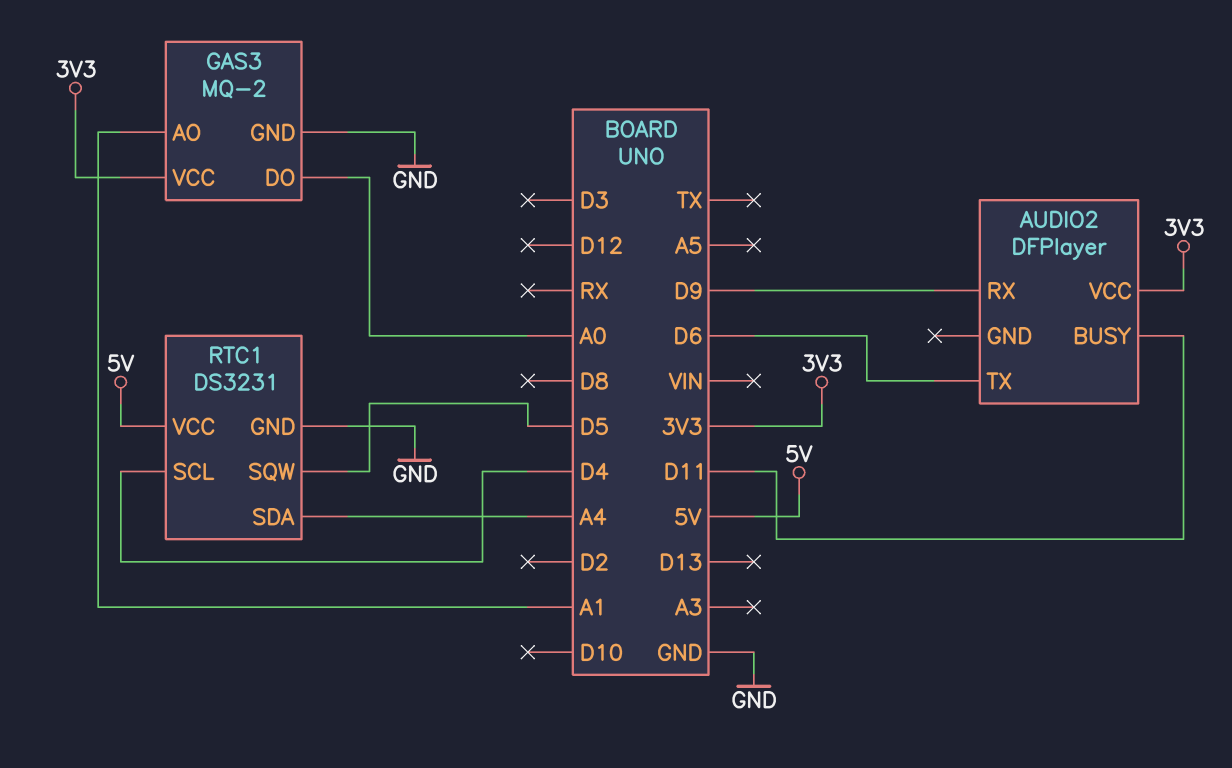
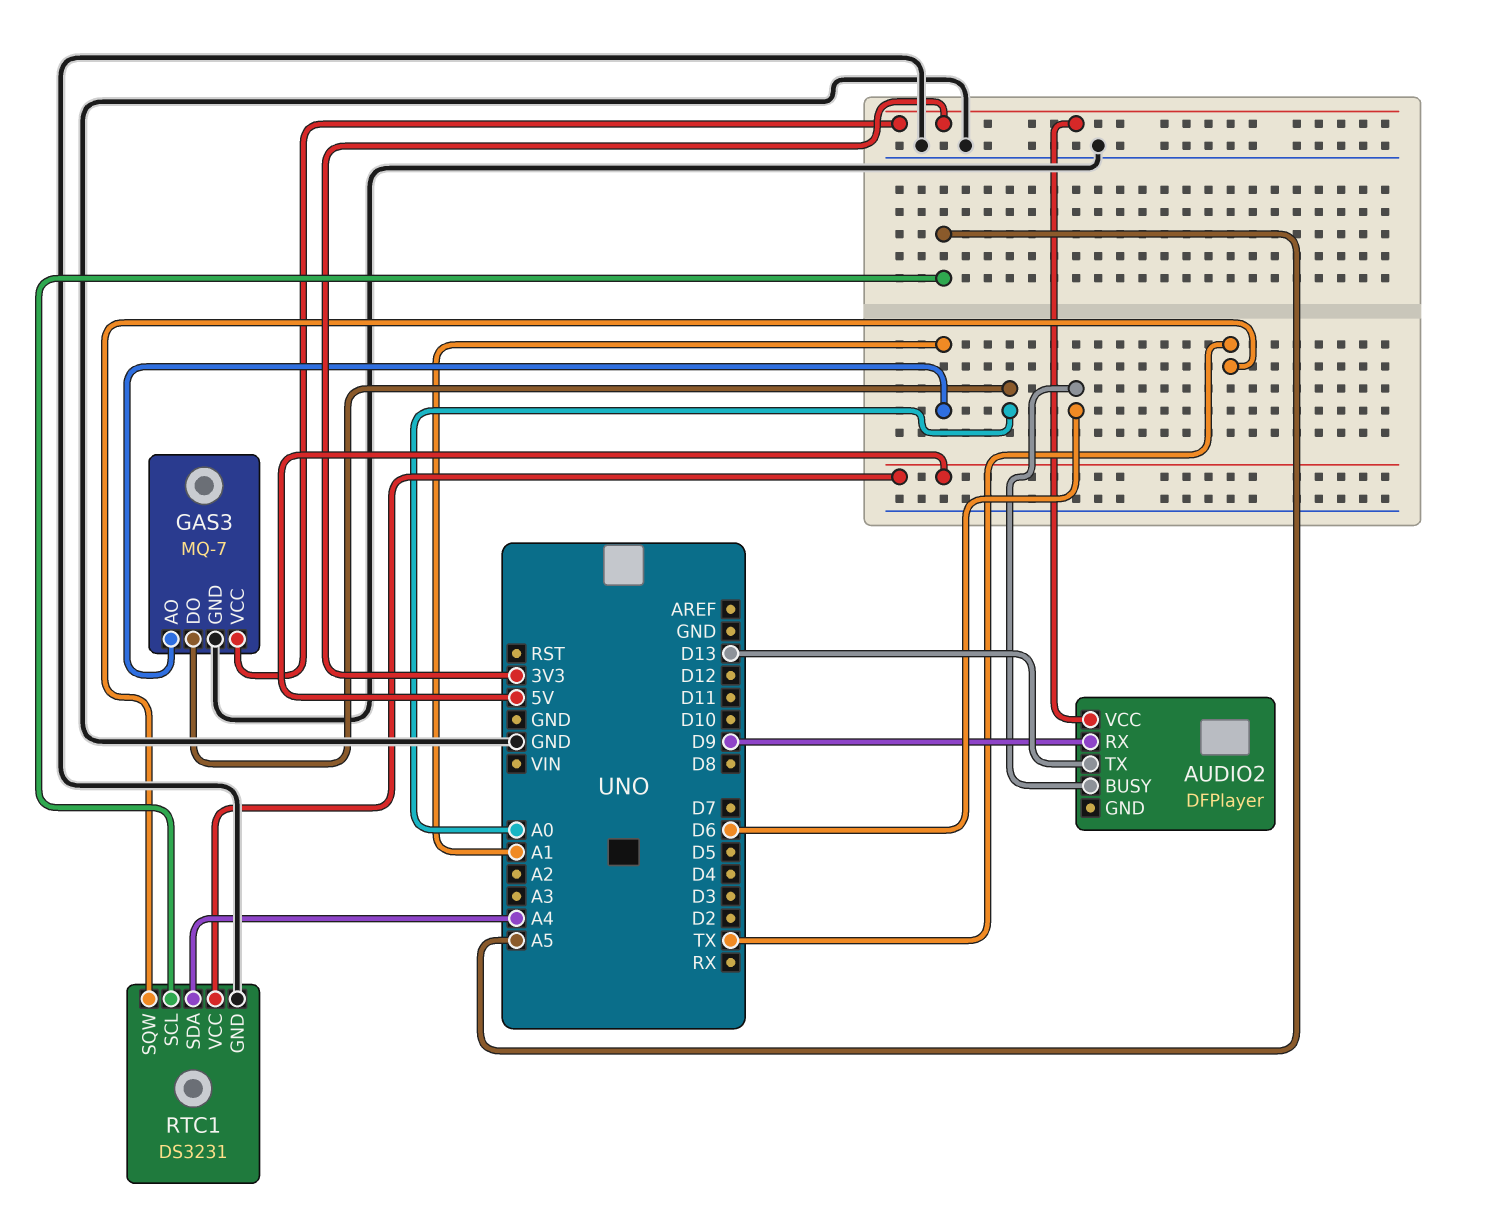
AUDIO2 pin BUSY: D11 -> D6
AUDIO2 pin TX: D6 -> D13
GAS3: MQ-2 -> MQ-7
RTC1 pin SCL: D4 -> A5
RTC1 pin SQW: D5 -> TX

